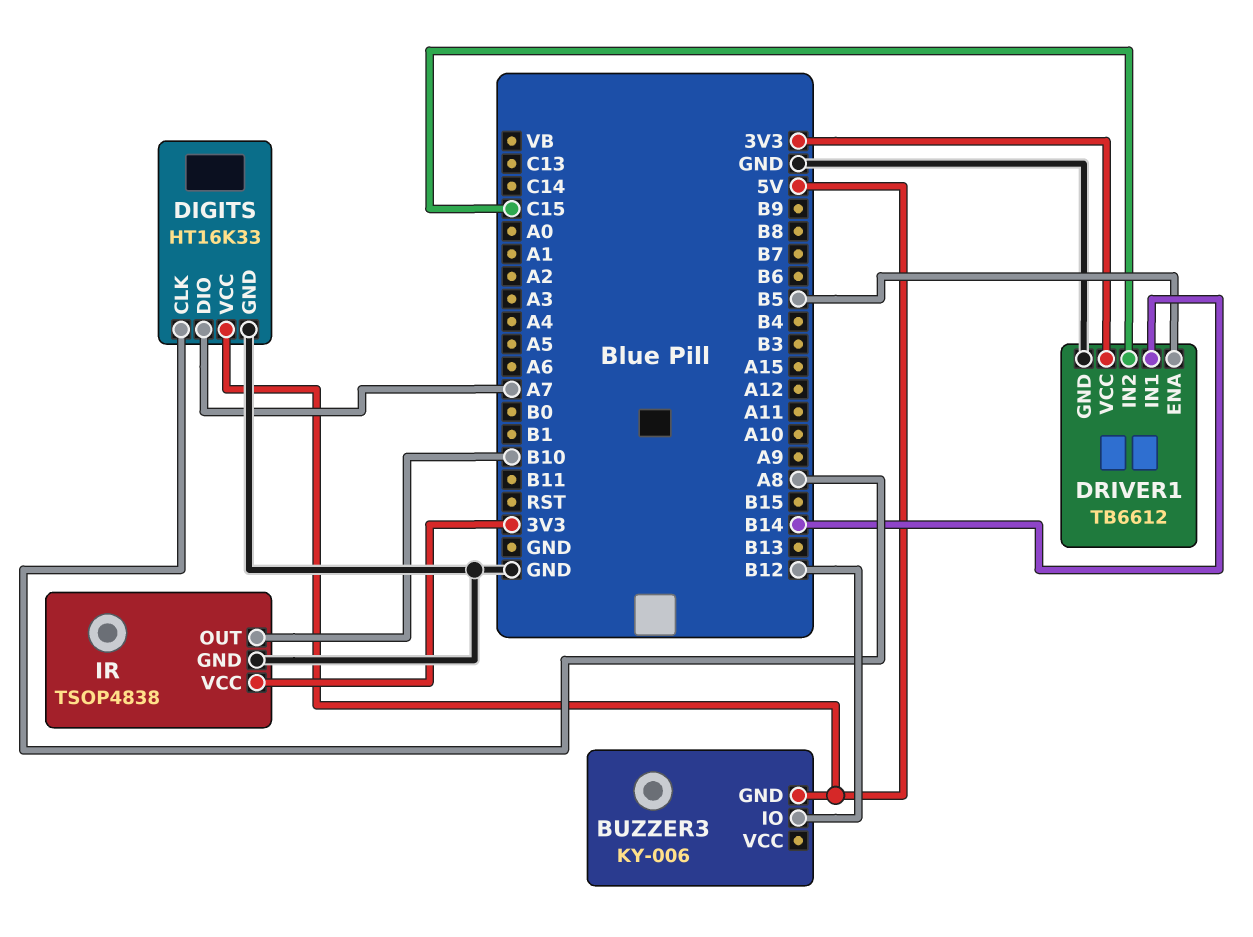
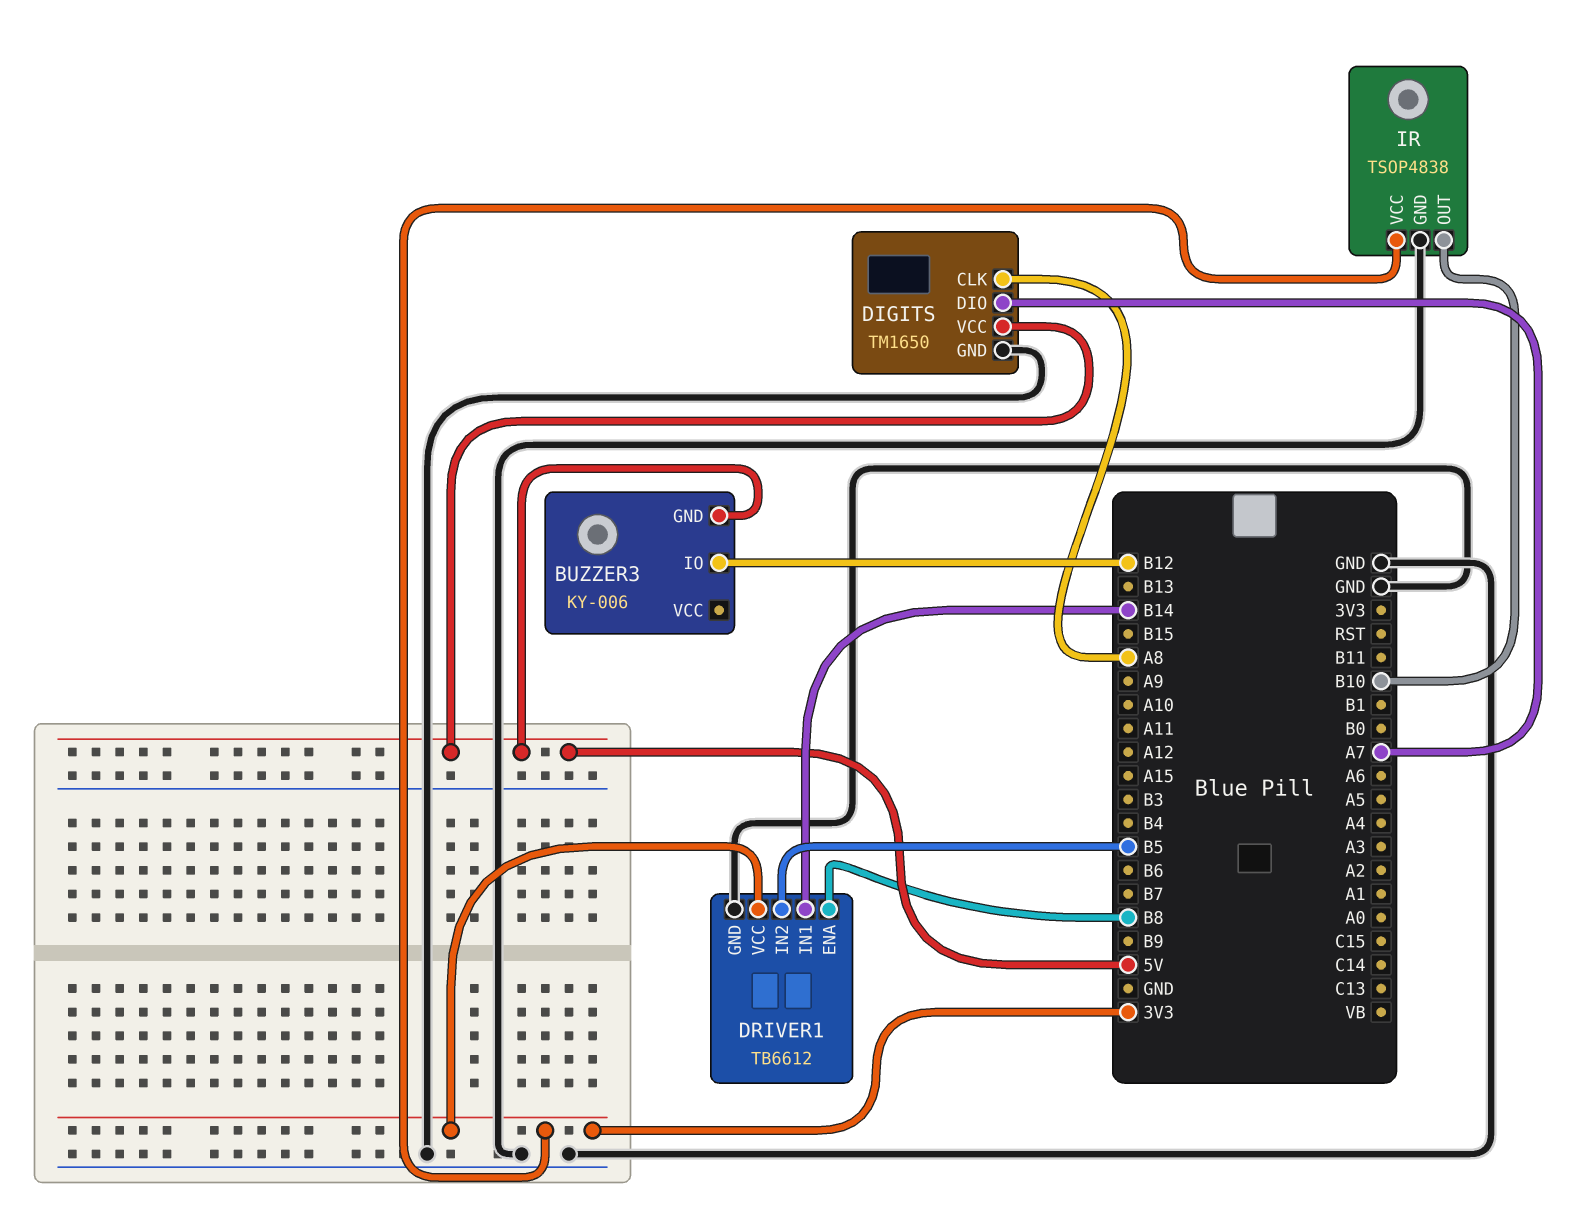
DIGITS: HT16K33 -> TM1650
DRIVER1 pin ENA: B5 -> B8
DRIVER1 pin IN2: C15 -> B5

